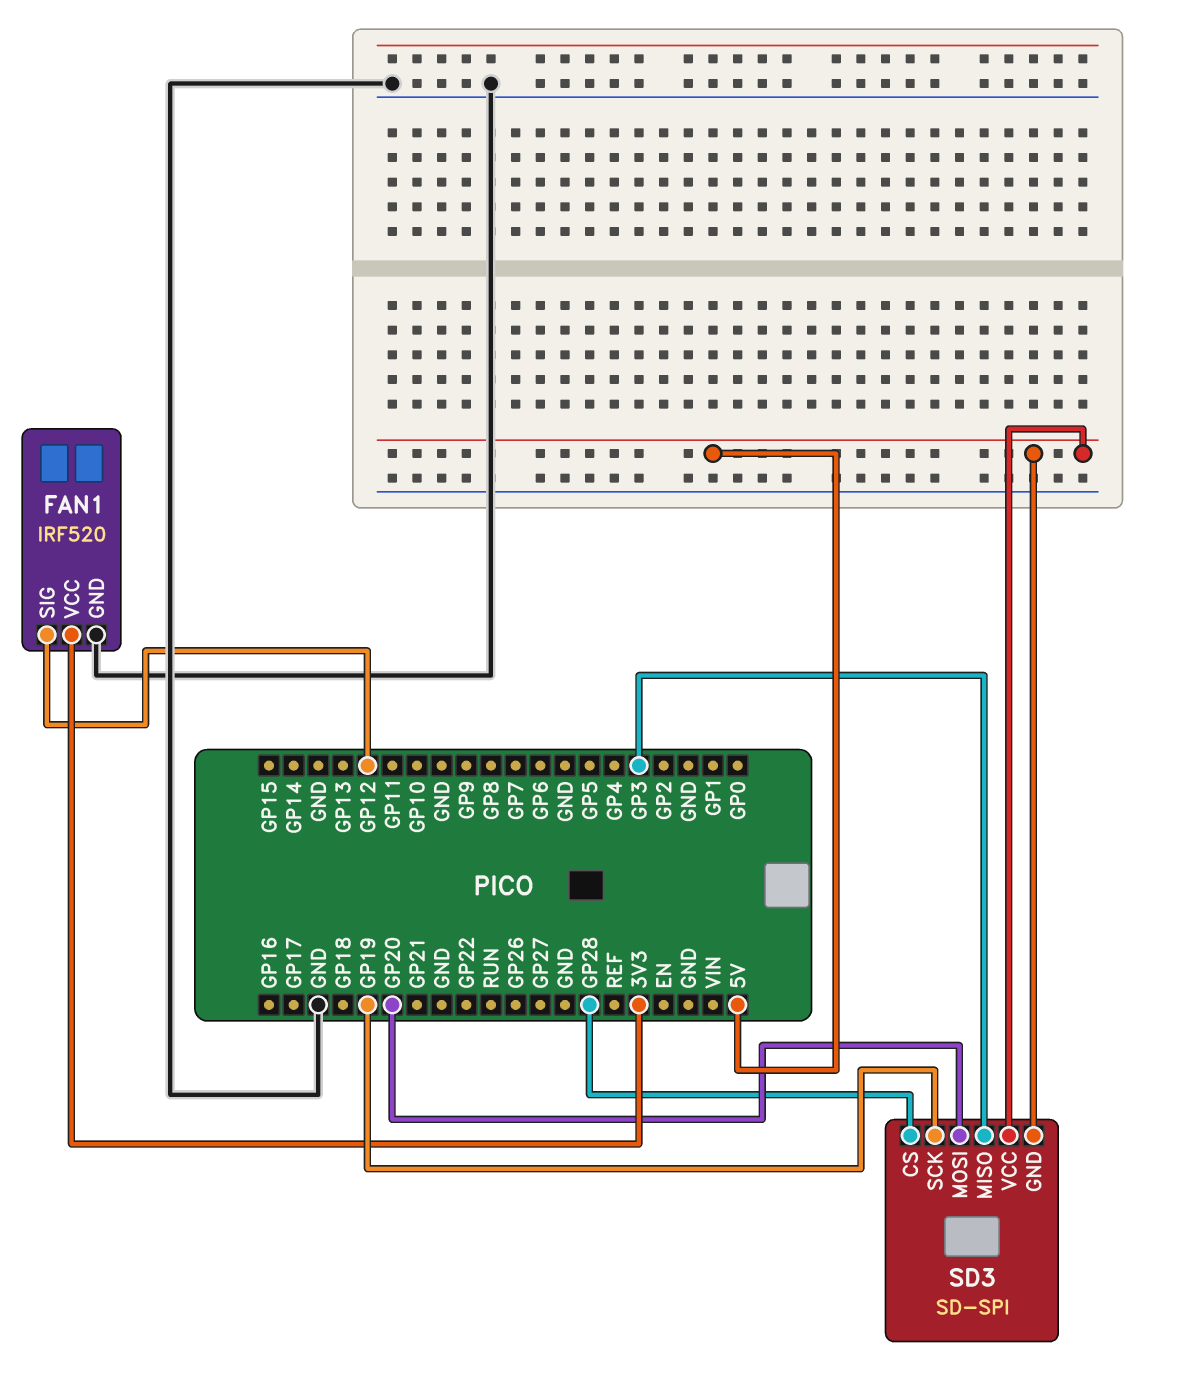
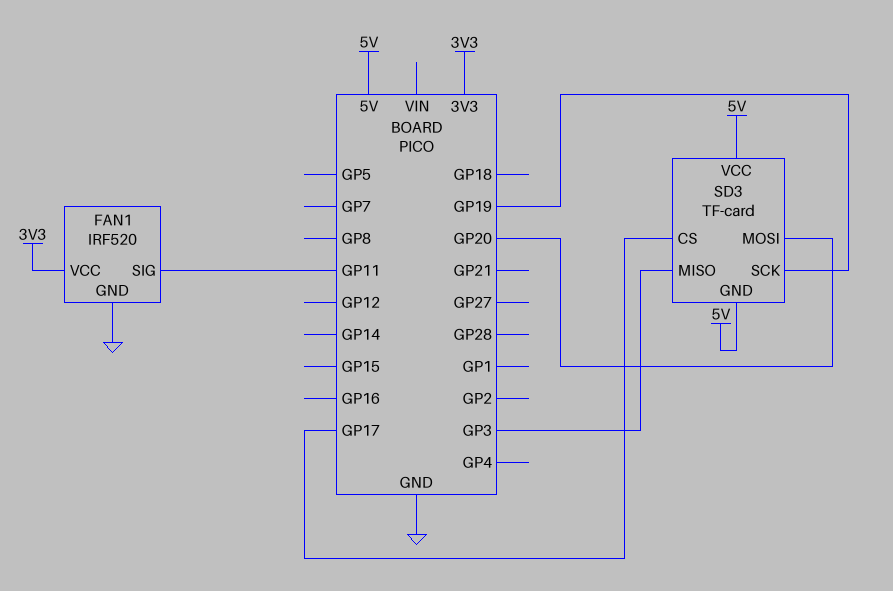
FAN1 pin SIG: GP12 -> GP11
SD3: SD-SPI -> TF-card
SD3 pin CS: GP28 -> GP17

